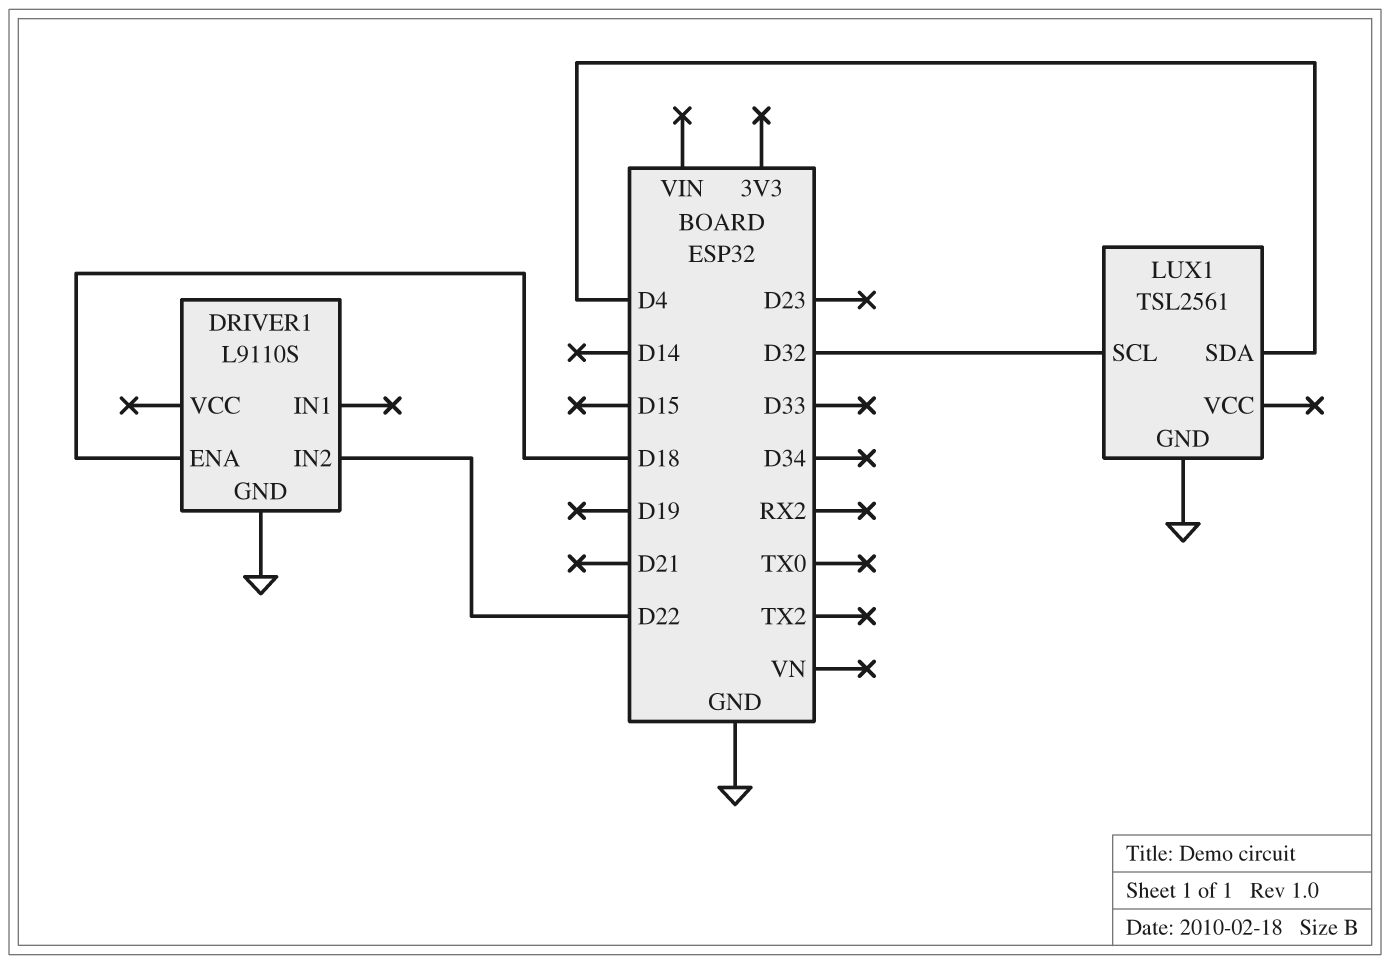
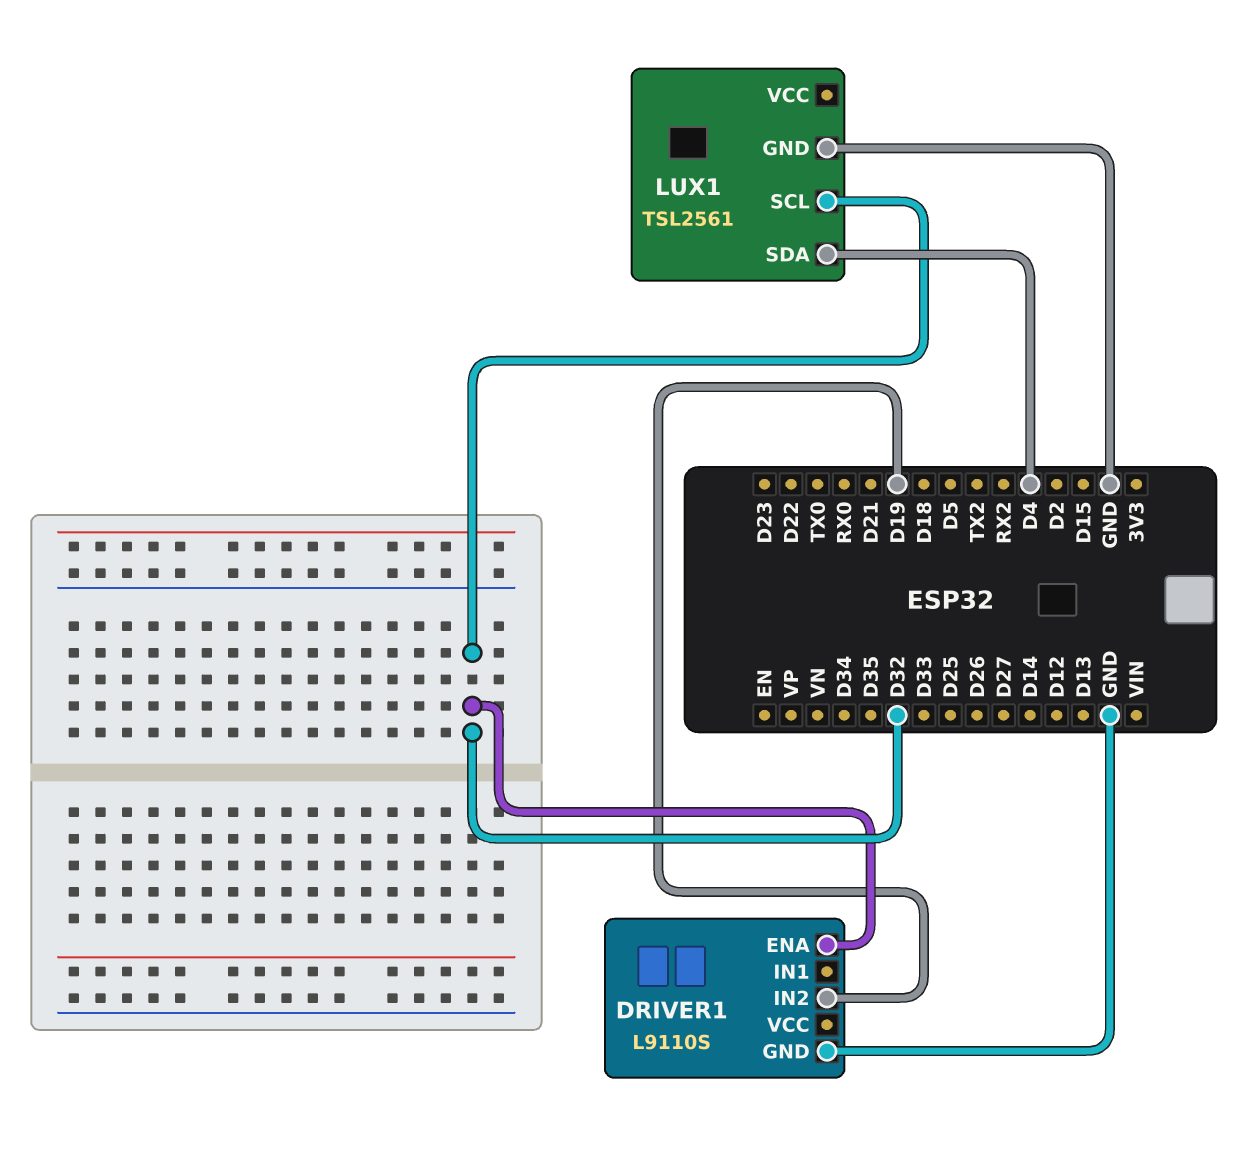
DRIVER1 pin ENA: D18 -> D32
DRIVER1 pin IN2: D22 -> D19

